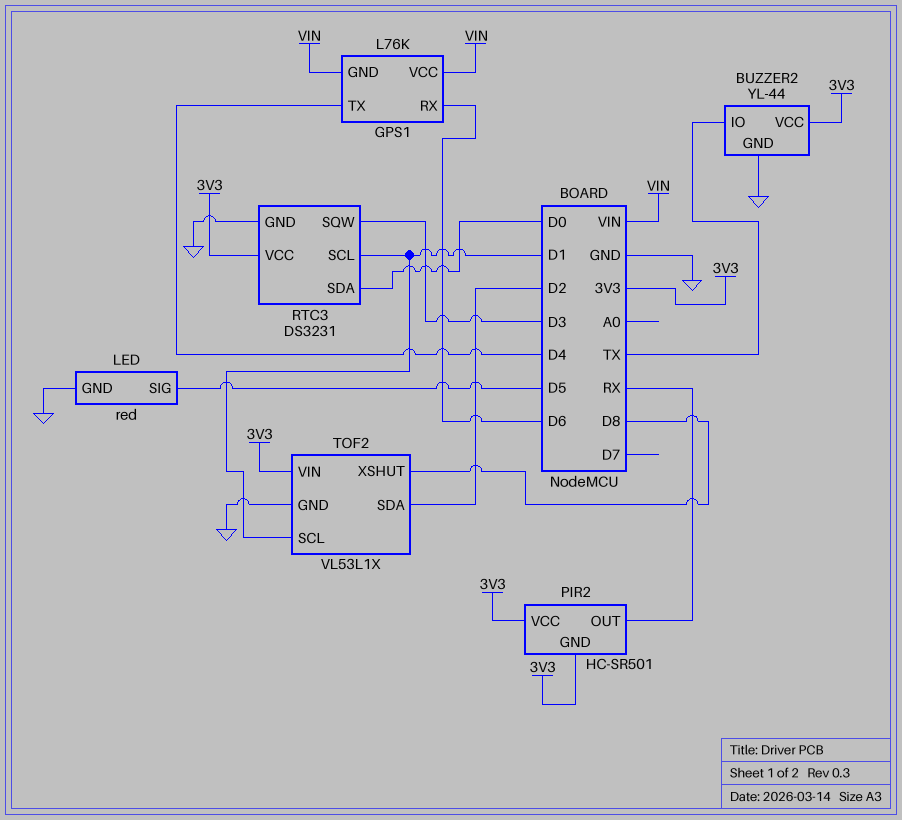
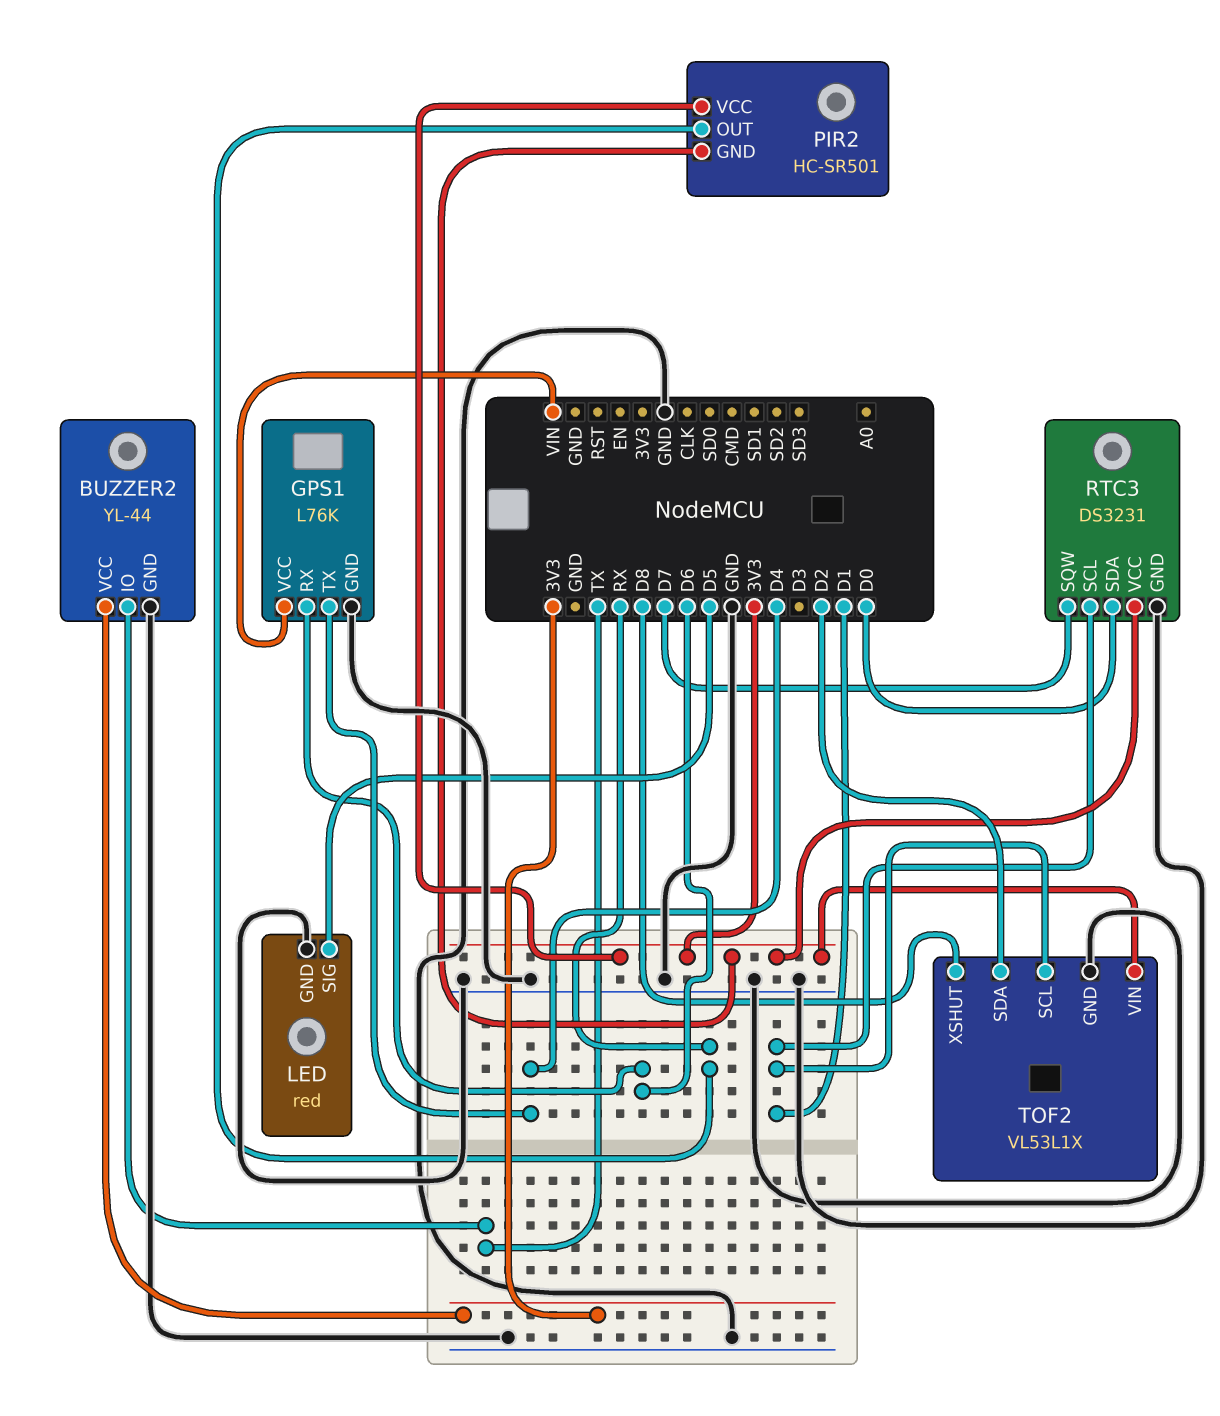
GPS1 pin GND: VIN -> GND
RTC3 pin SQW: D3 -> D7

